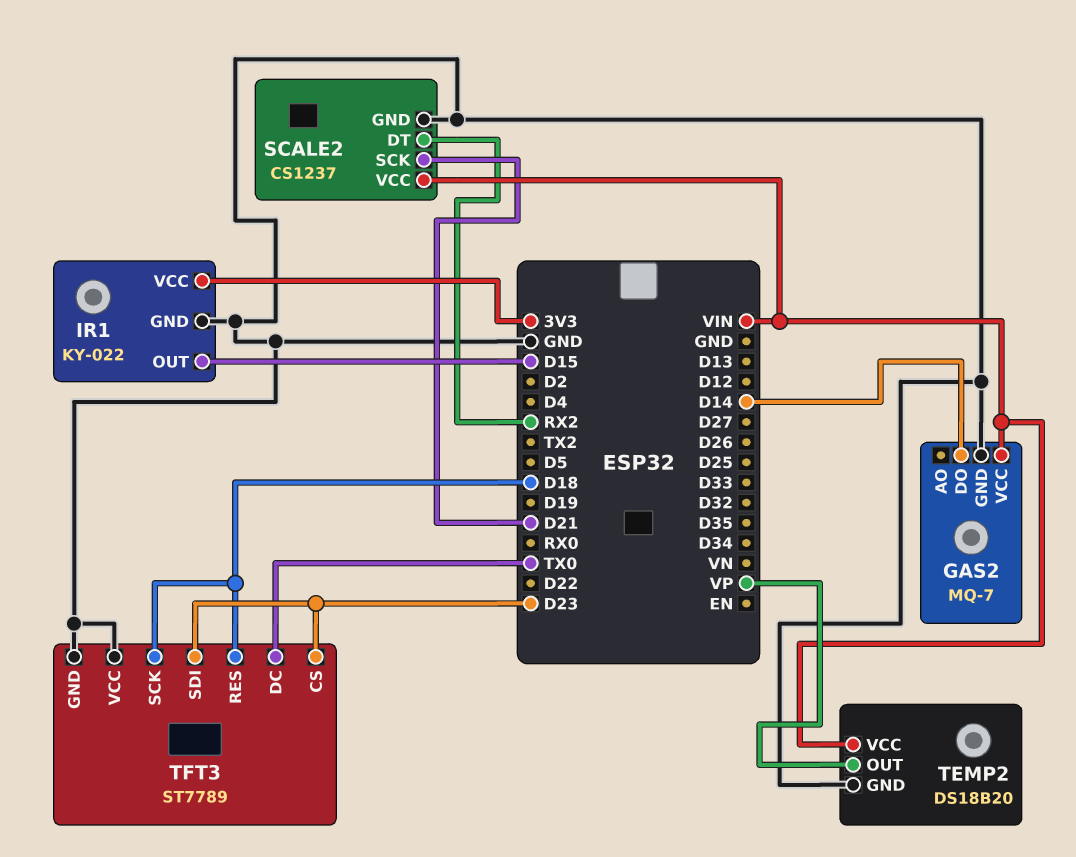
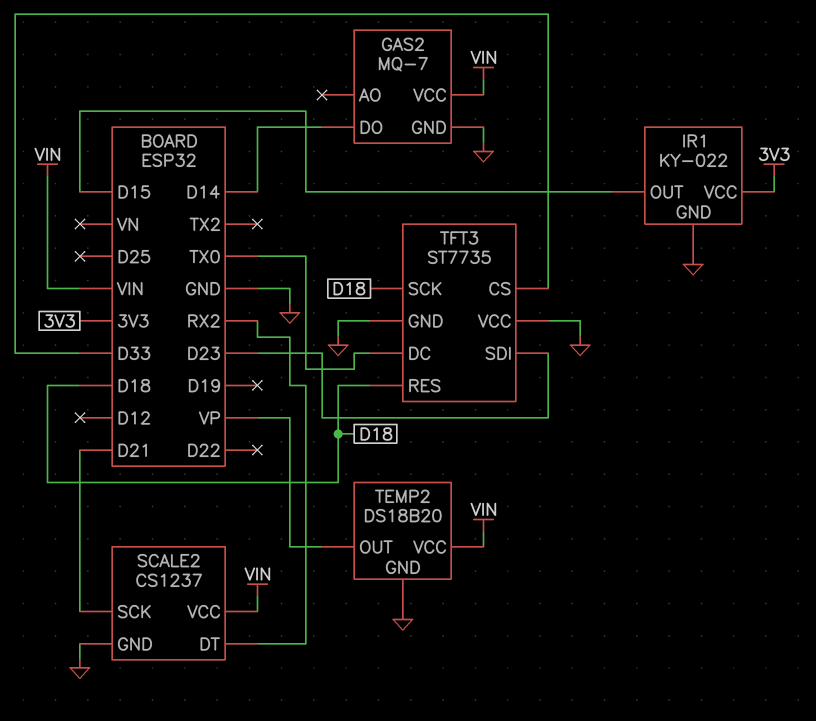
TFT3: ST7789 -> ST7735
TFT3 pin CS: D23 -> D33

